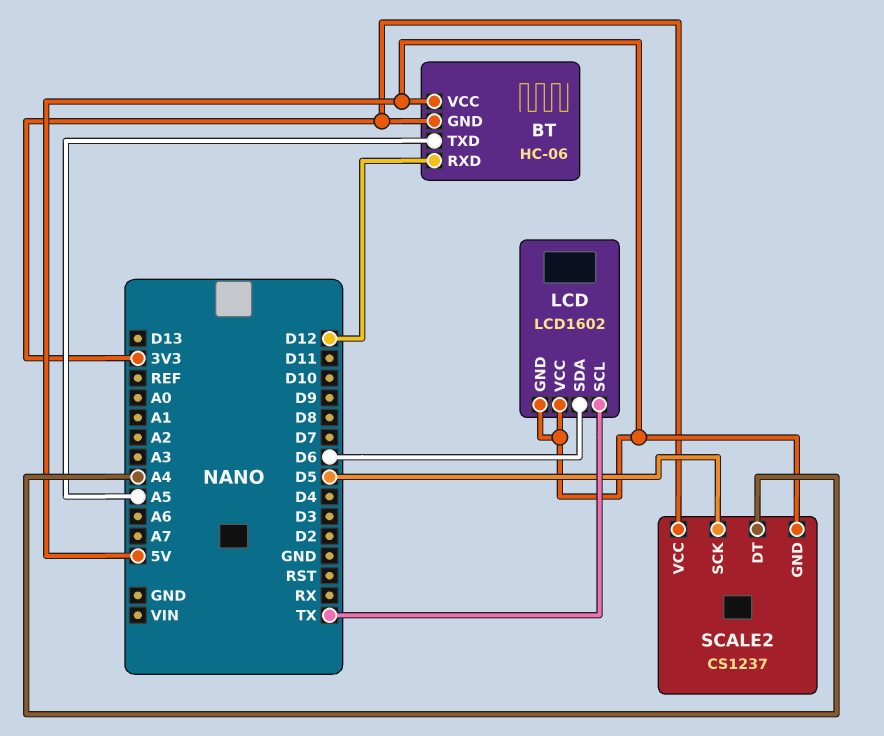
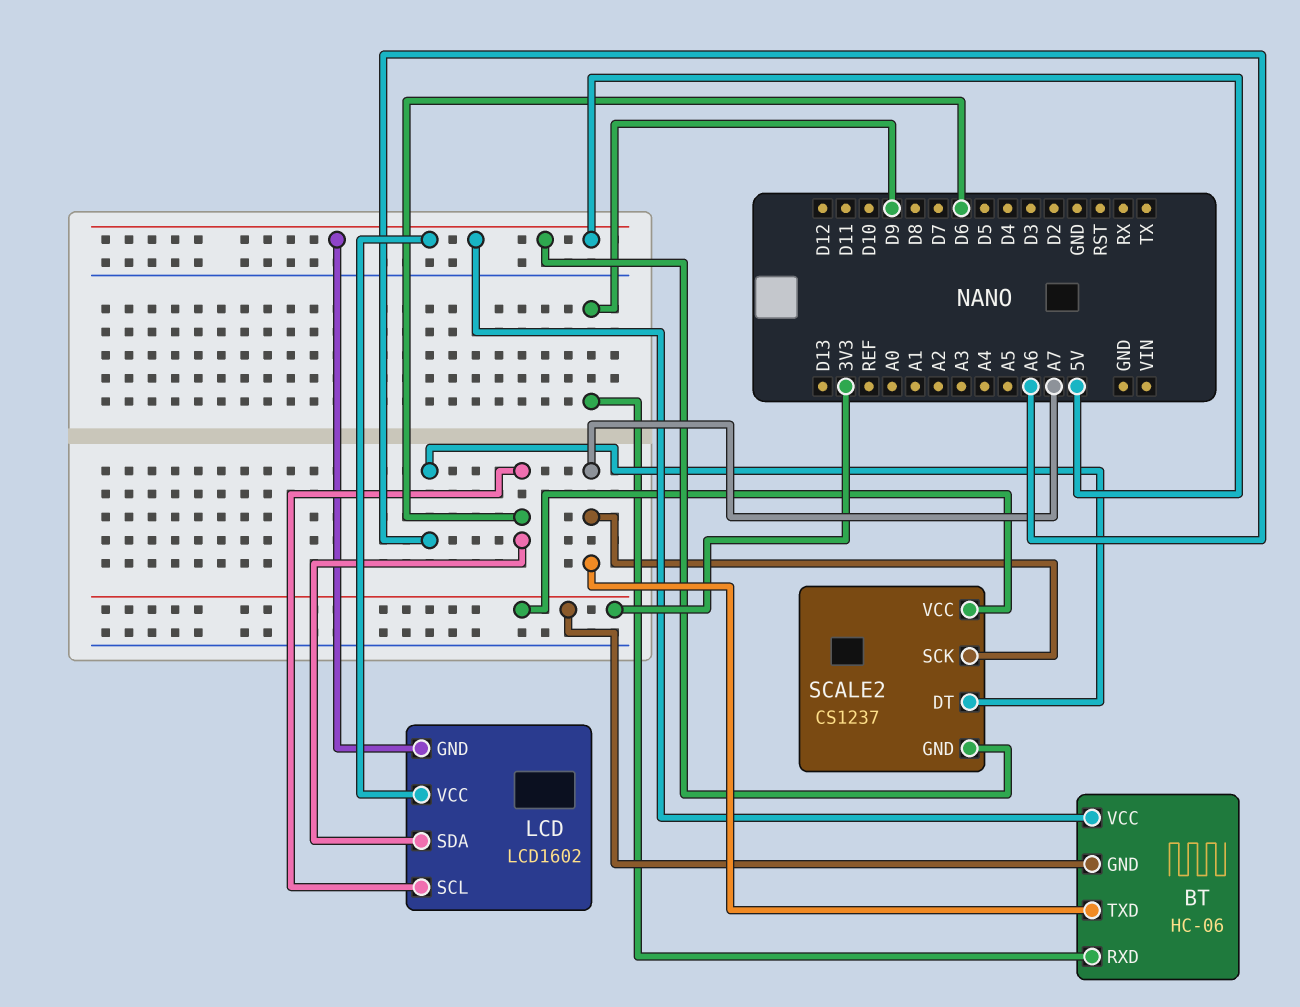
BT pin RXD: D12 -> D9
BT pin TXD: A5 -> A7
LCD pin SCL: TX -> D6
SCALE2 pin DT: A4 -> A6
SCALE2 pin SCK: D5 -> A7

